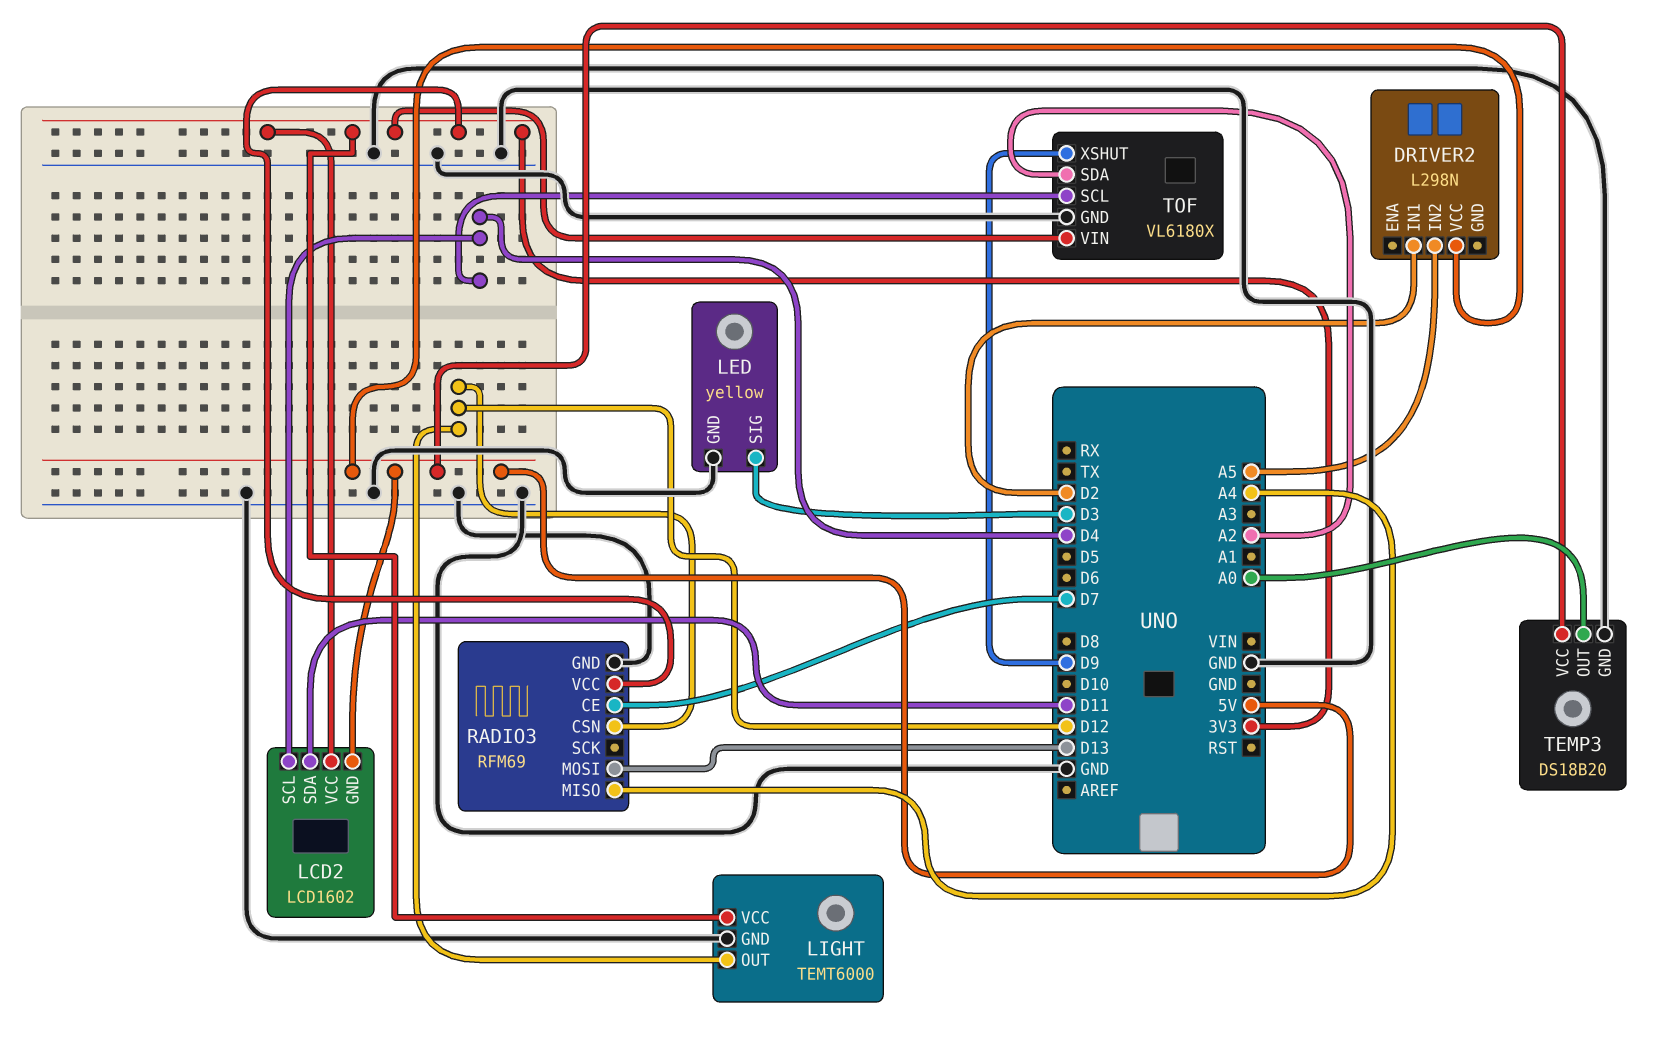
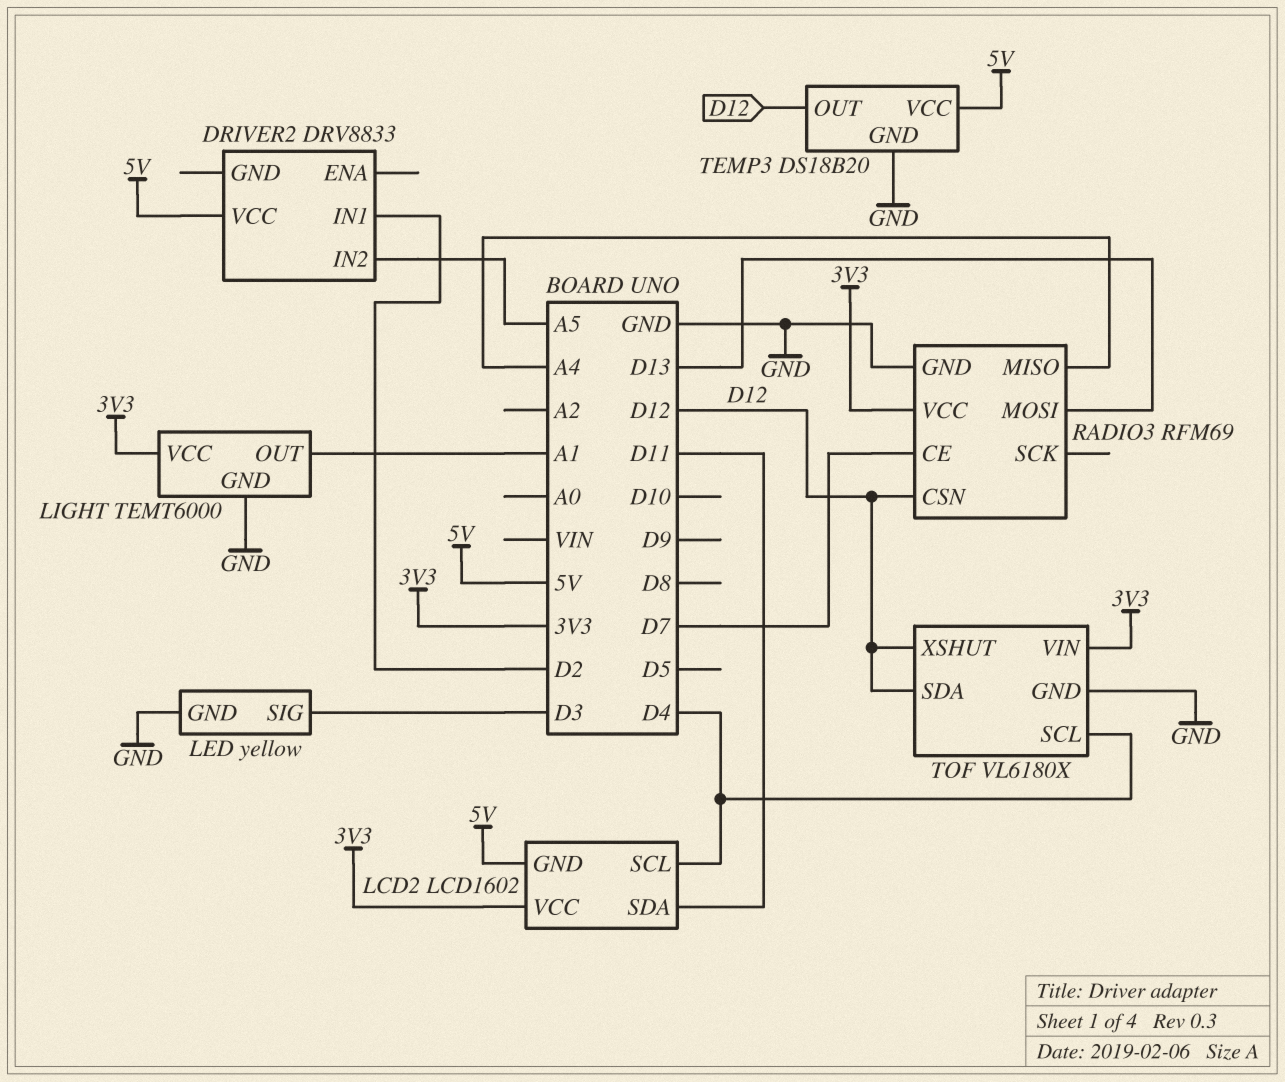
DRIVER2: L298N -> DRV8833
LIGHT pin OUT: D12 -> A1
TEMP3 pin OUT: A0 -> D12
TOF pin SDA: A2 -> D12
TOF pin XSHUT: D9 -> D12

